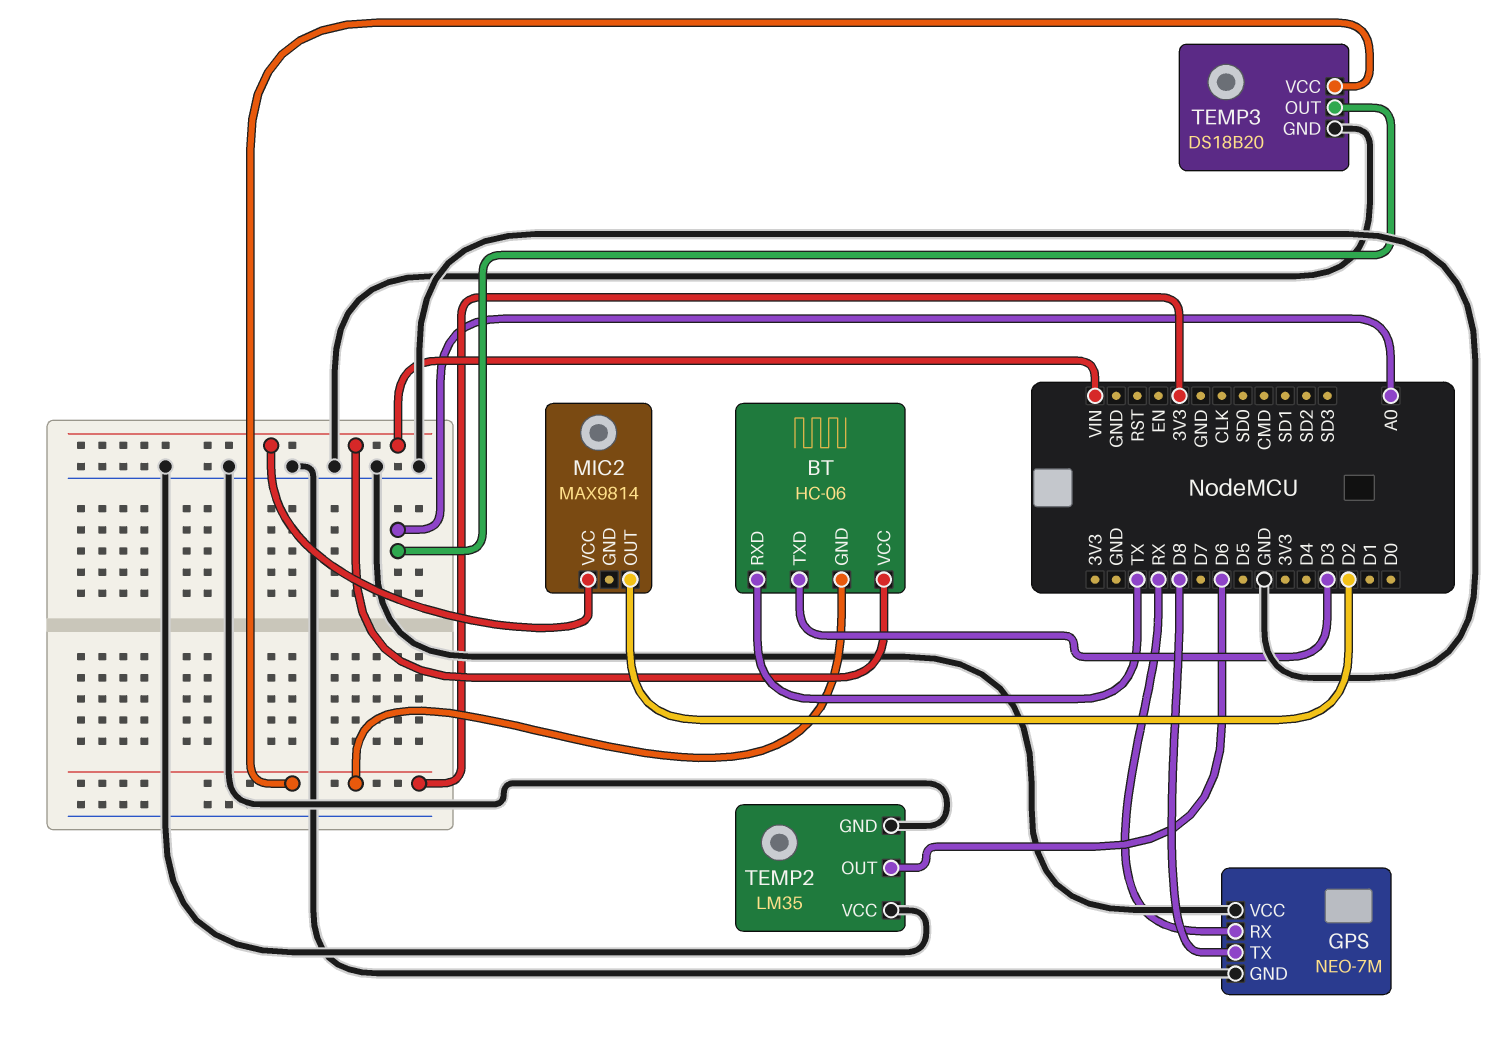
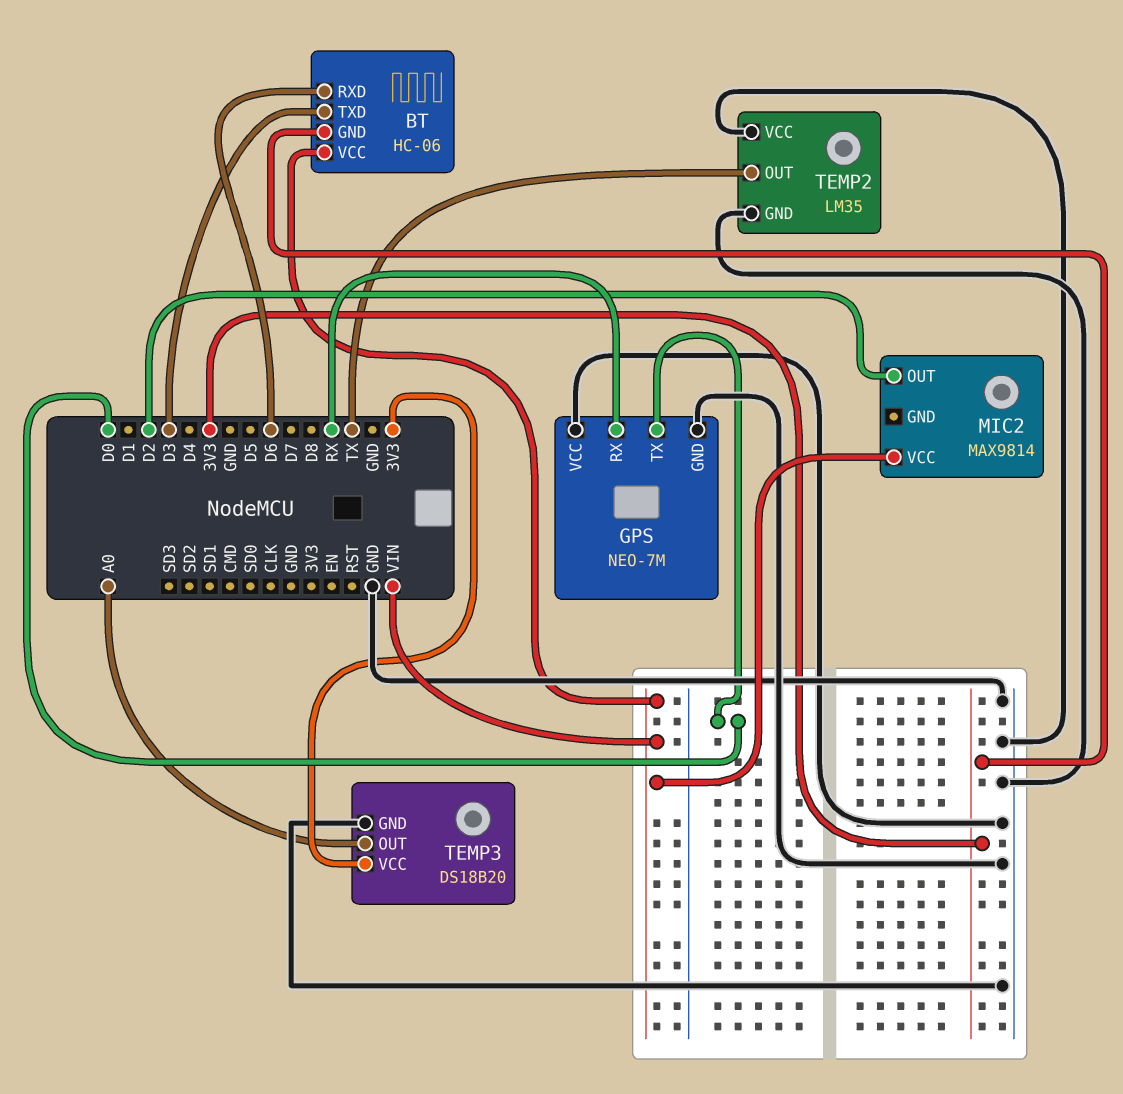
BT pin RXD: TX -> D6
GPS pin TX: D8 -> D0
TEMP2 pin OUT: D6 -> TX

